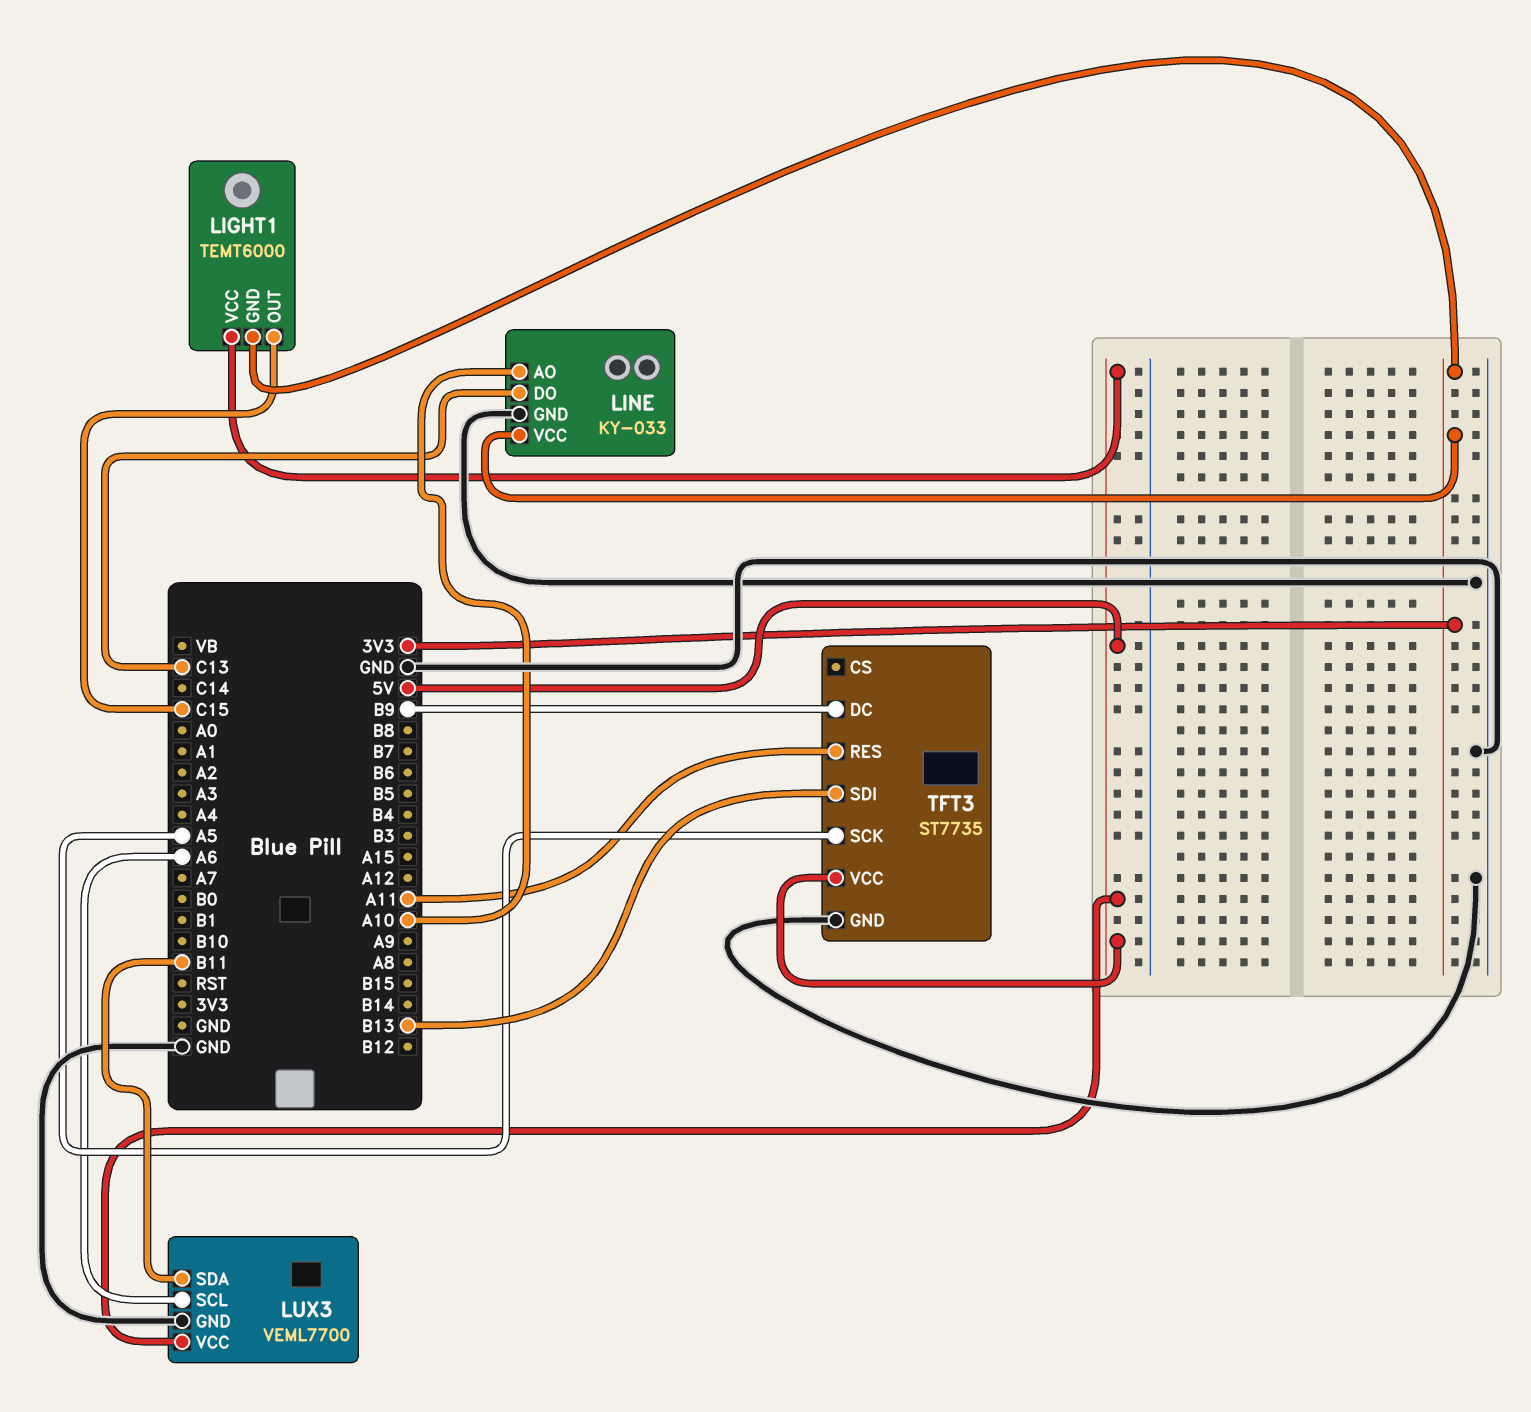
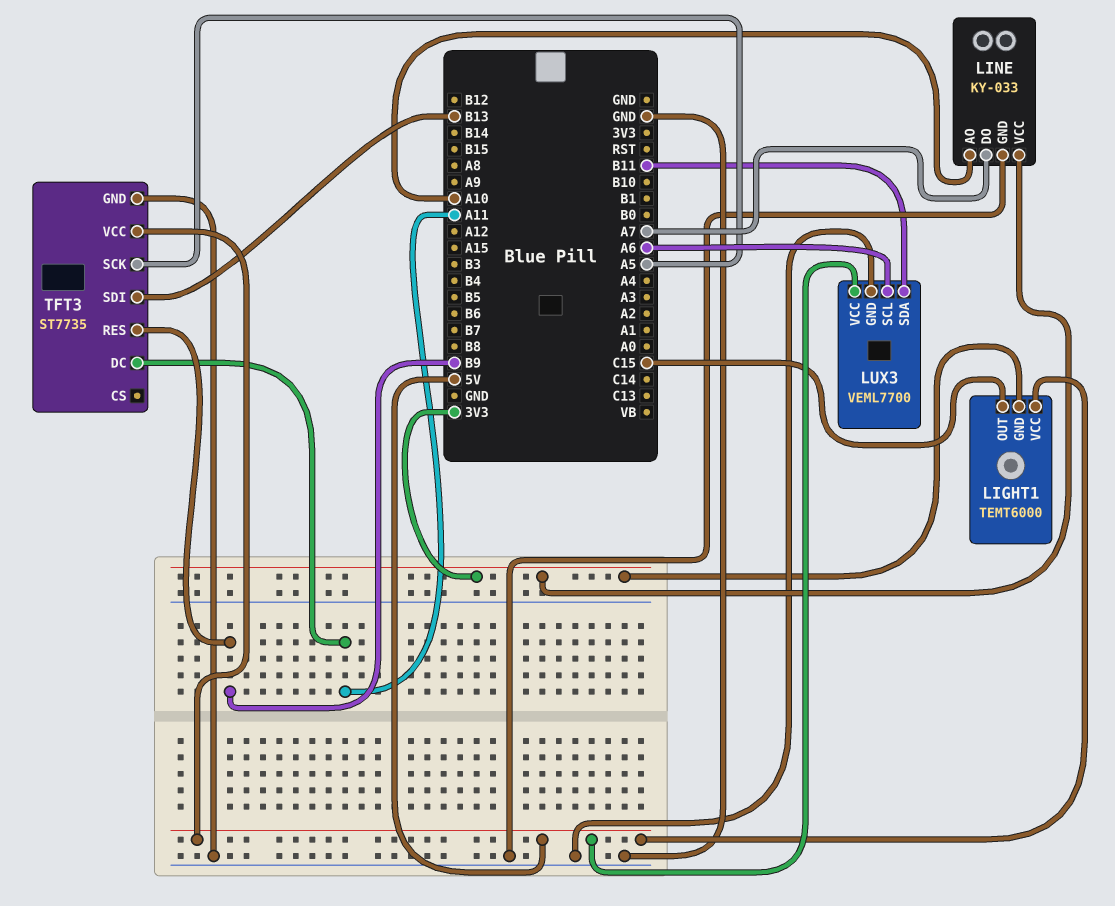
LINE pin DO: C13 -> A7
TFT3 pin DC: B9 -> A11
TFT3 pin RES: A11 -> B9

